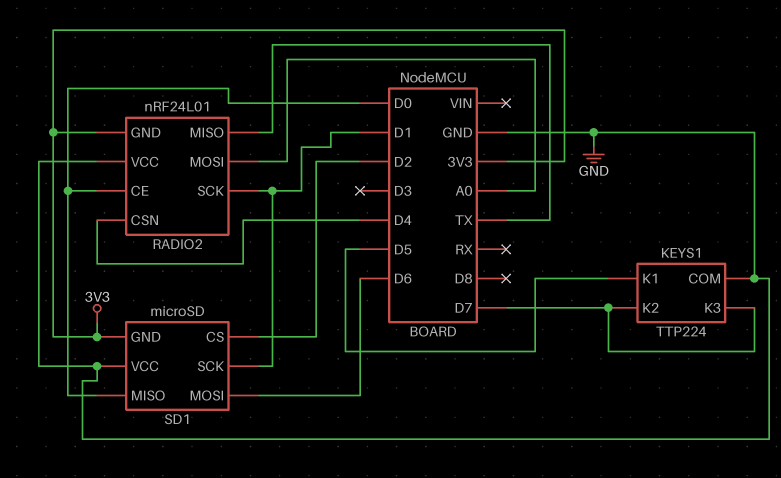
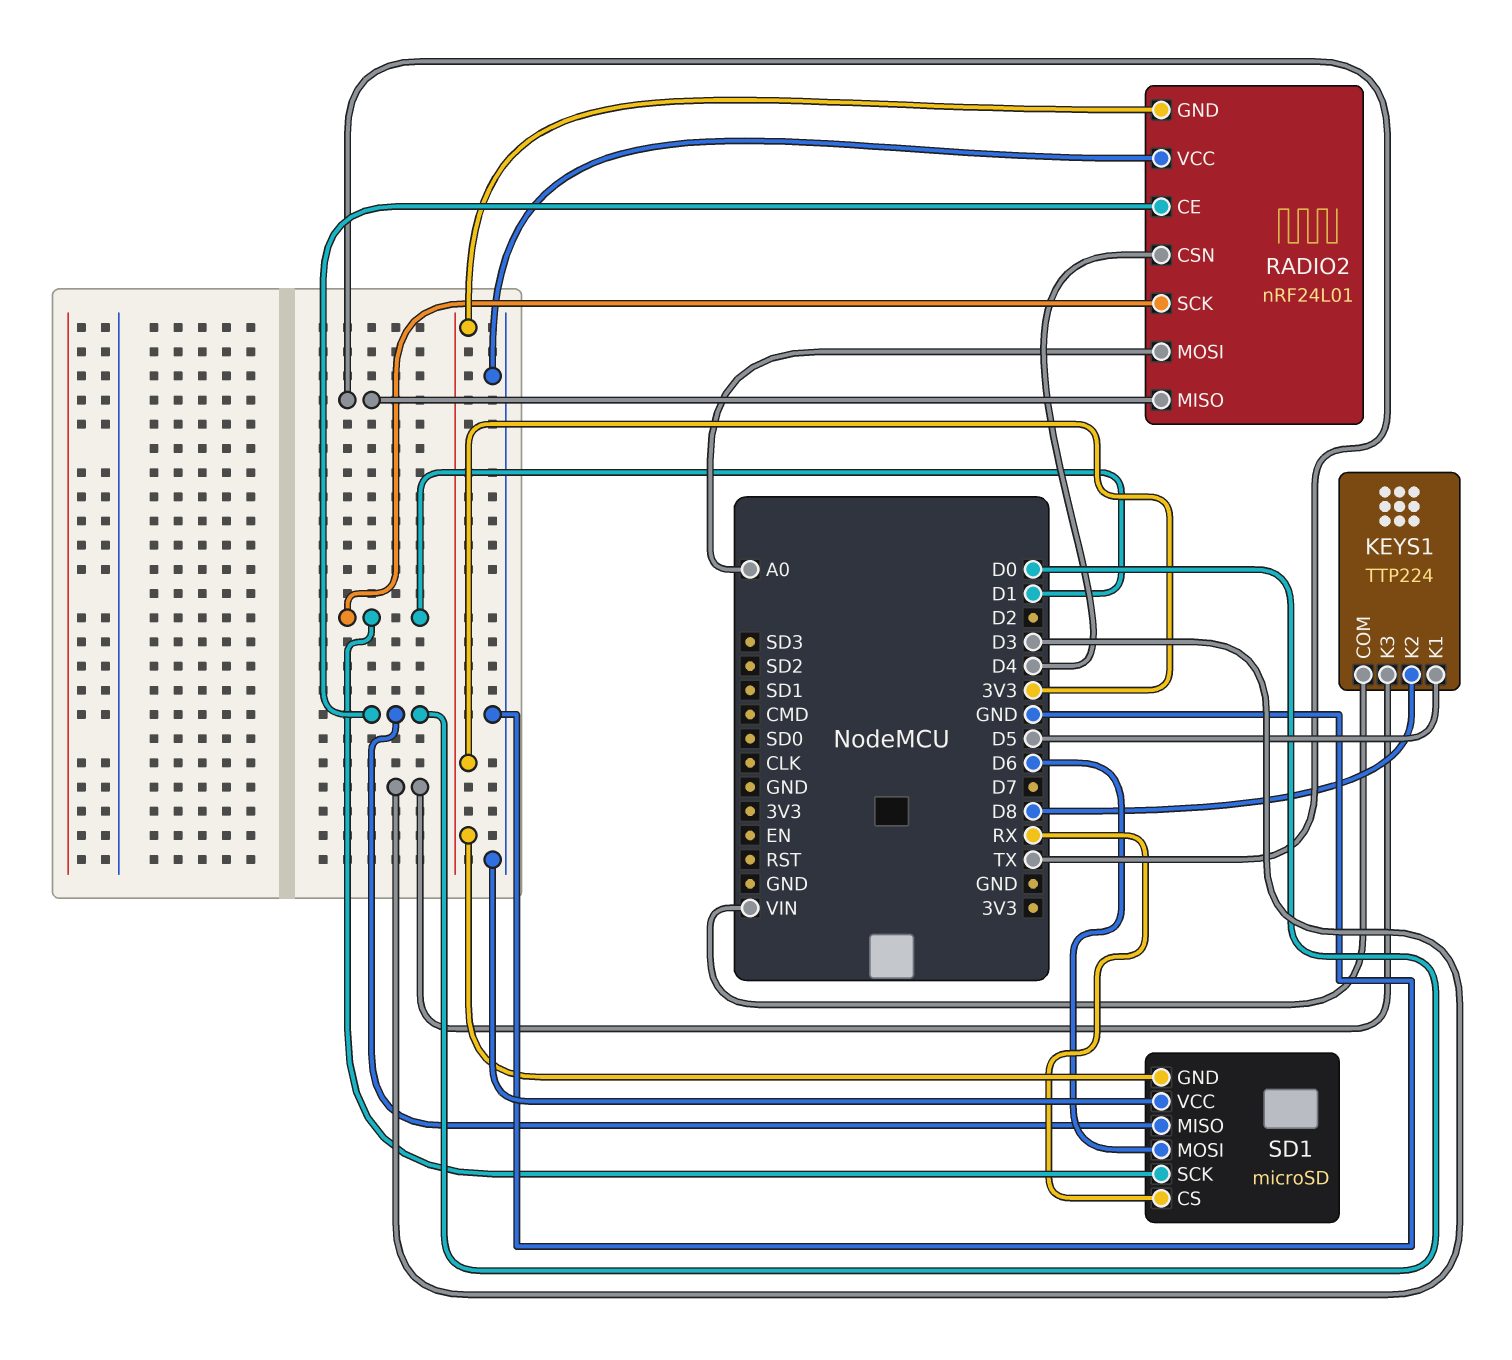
KEYS1 pin COM: GND -> VIN
KEYS1 pin K2: D7 -> D8
KEYS1 pin K3: D7 -> D3
SD1 pin CS: D2 -> RX

